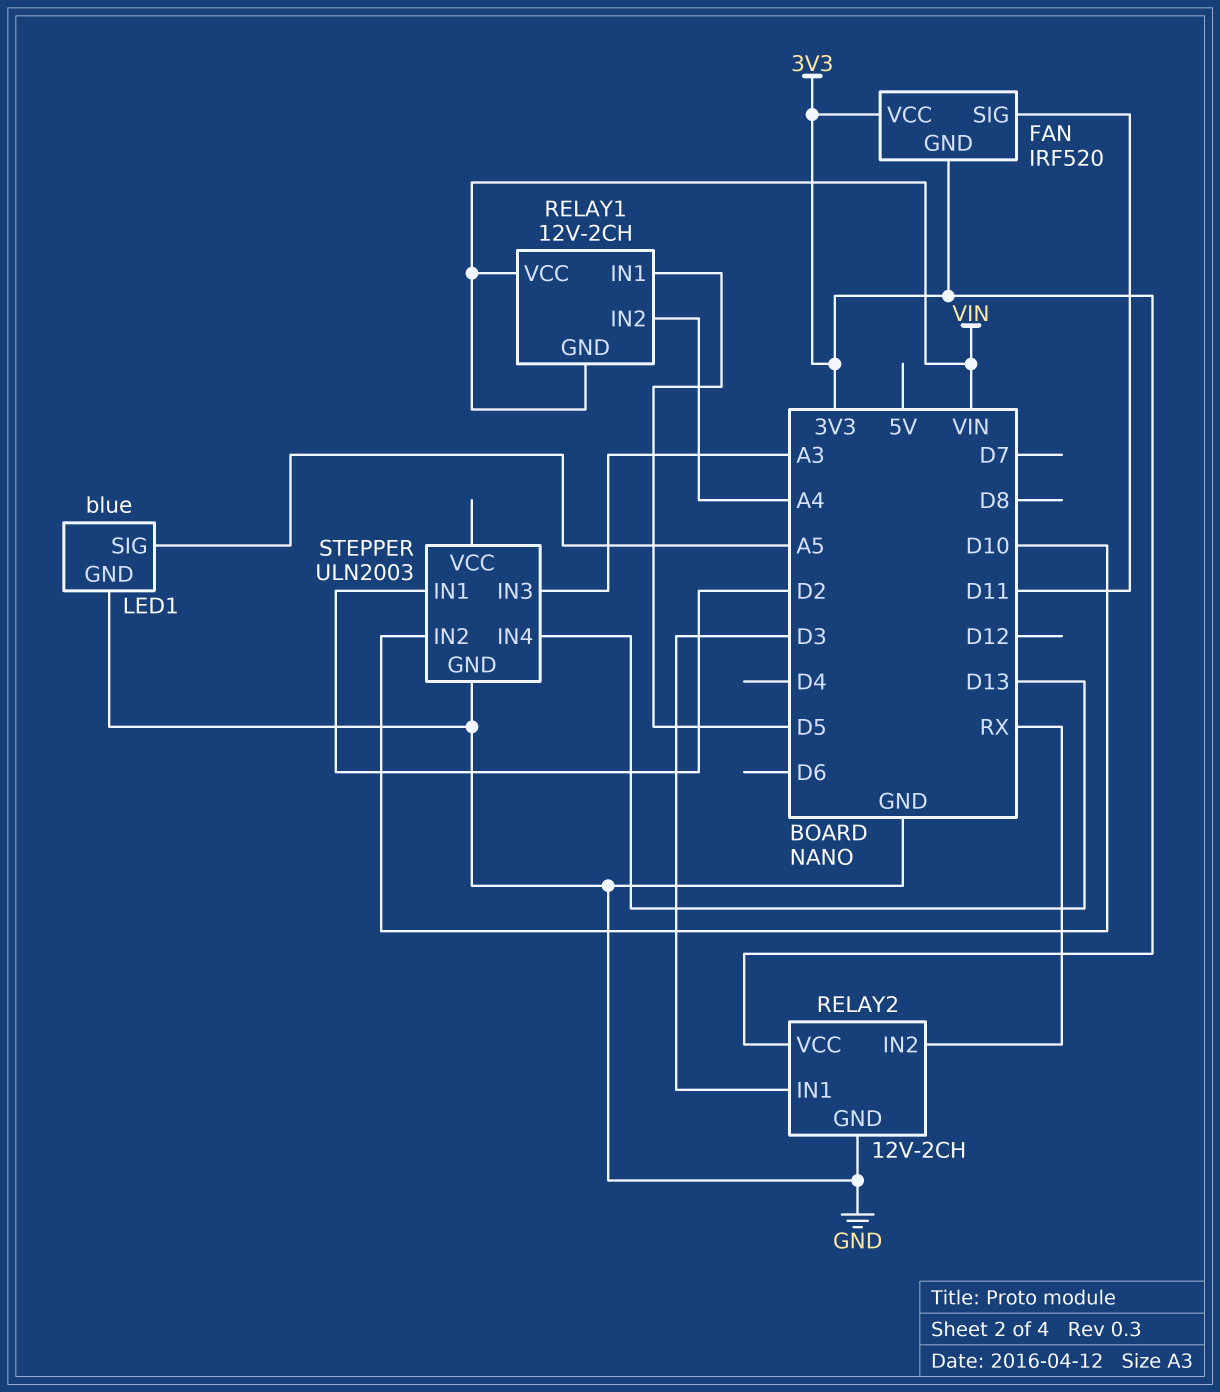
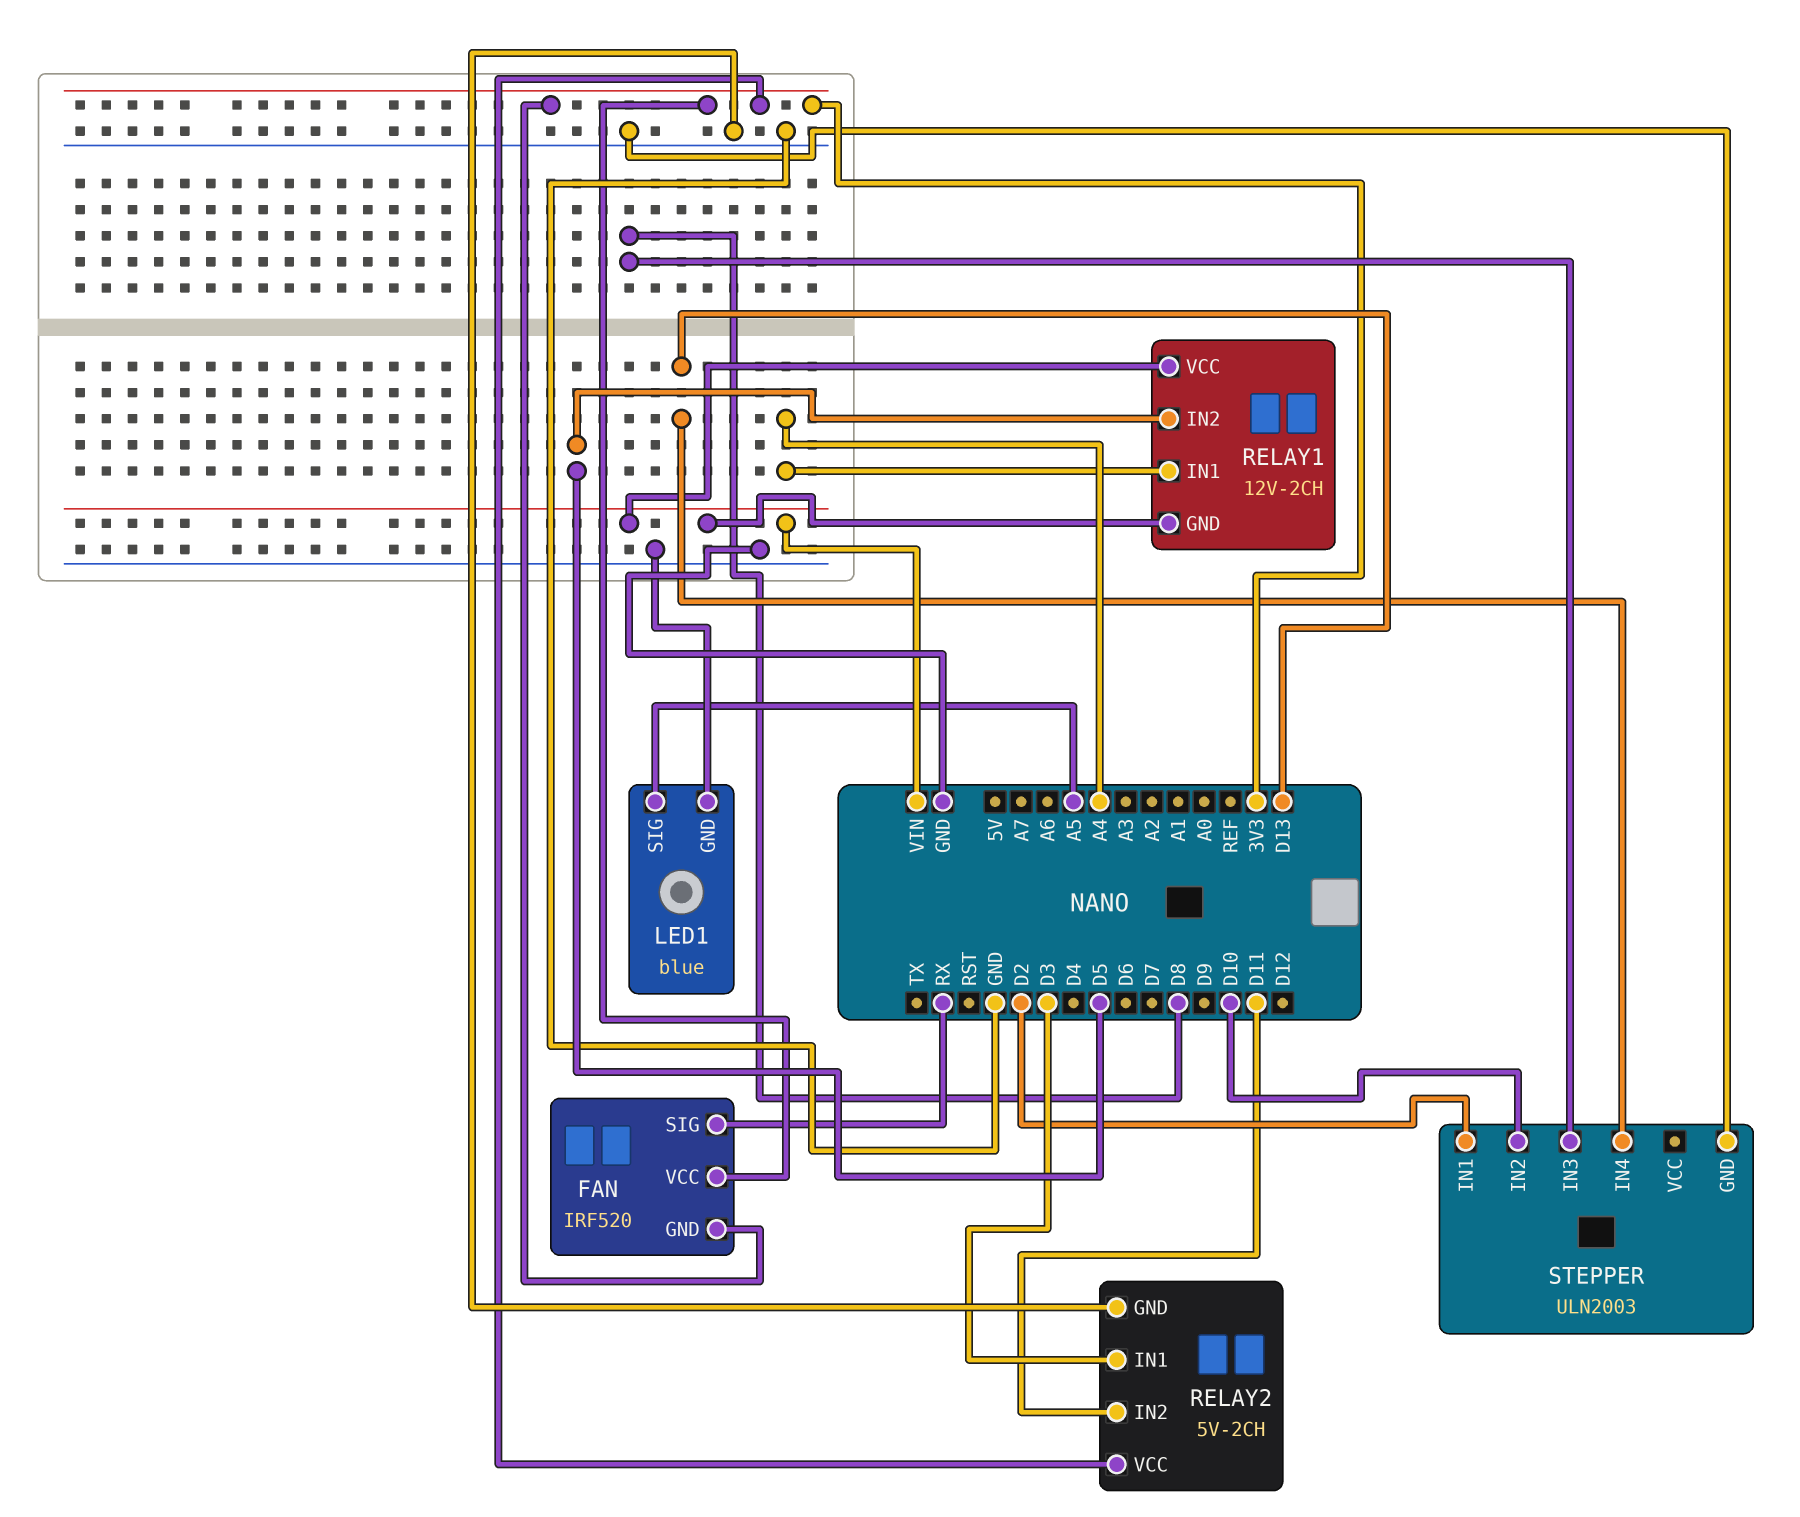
FAN pin SIG: D11 -> RX
RELAY1 pin IN1: D5 -> A4
RELAY1 pin IN2: A4 -> D5
RELAY2: 12V-2CH -> 5V-2CH
RELAY2 pin IN2: RX -> D11
STEPPER pin IN3: A3 -> D8

